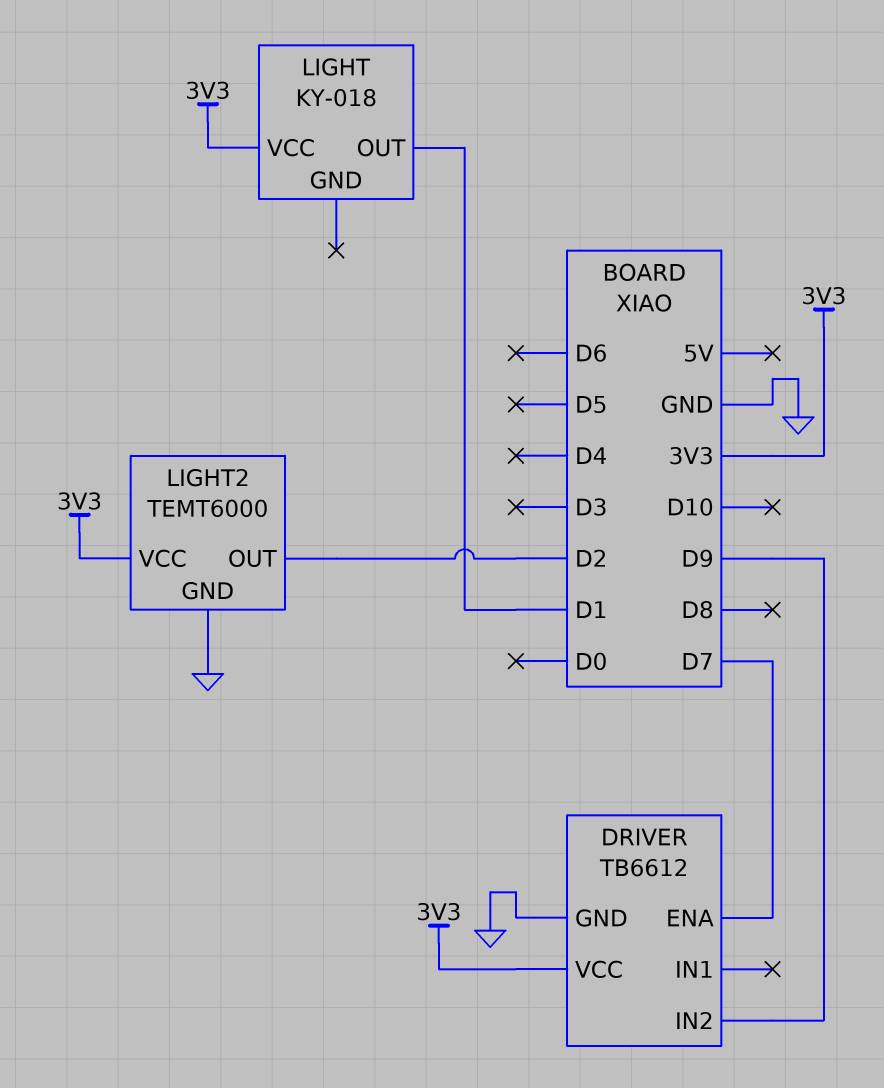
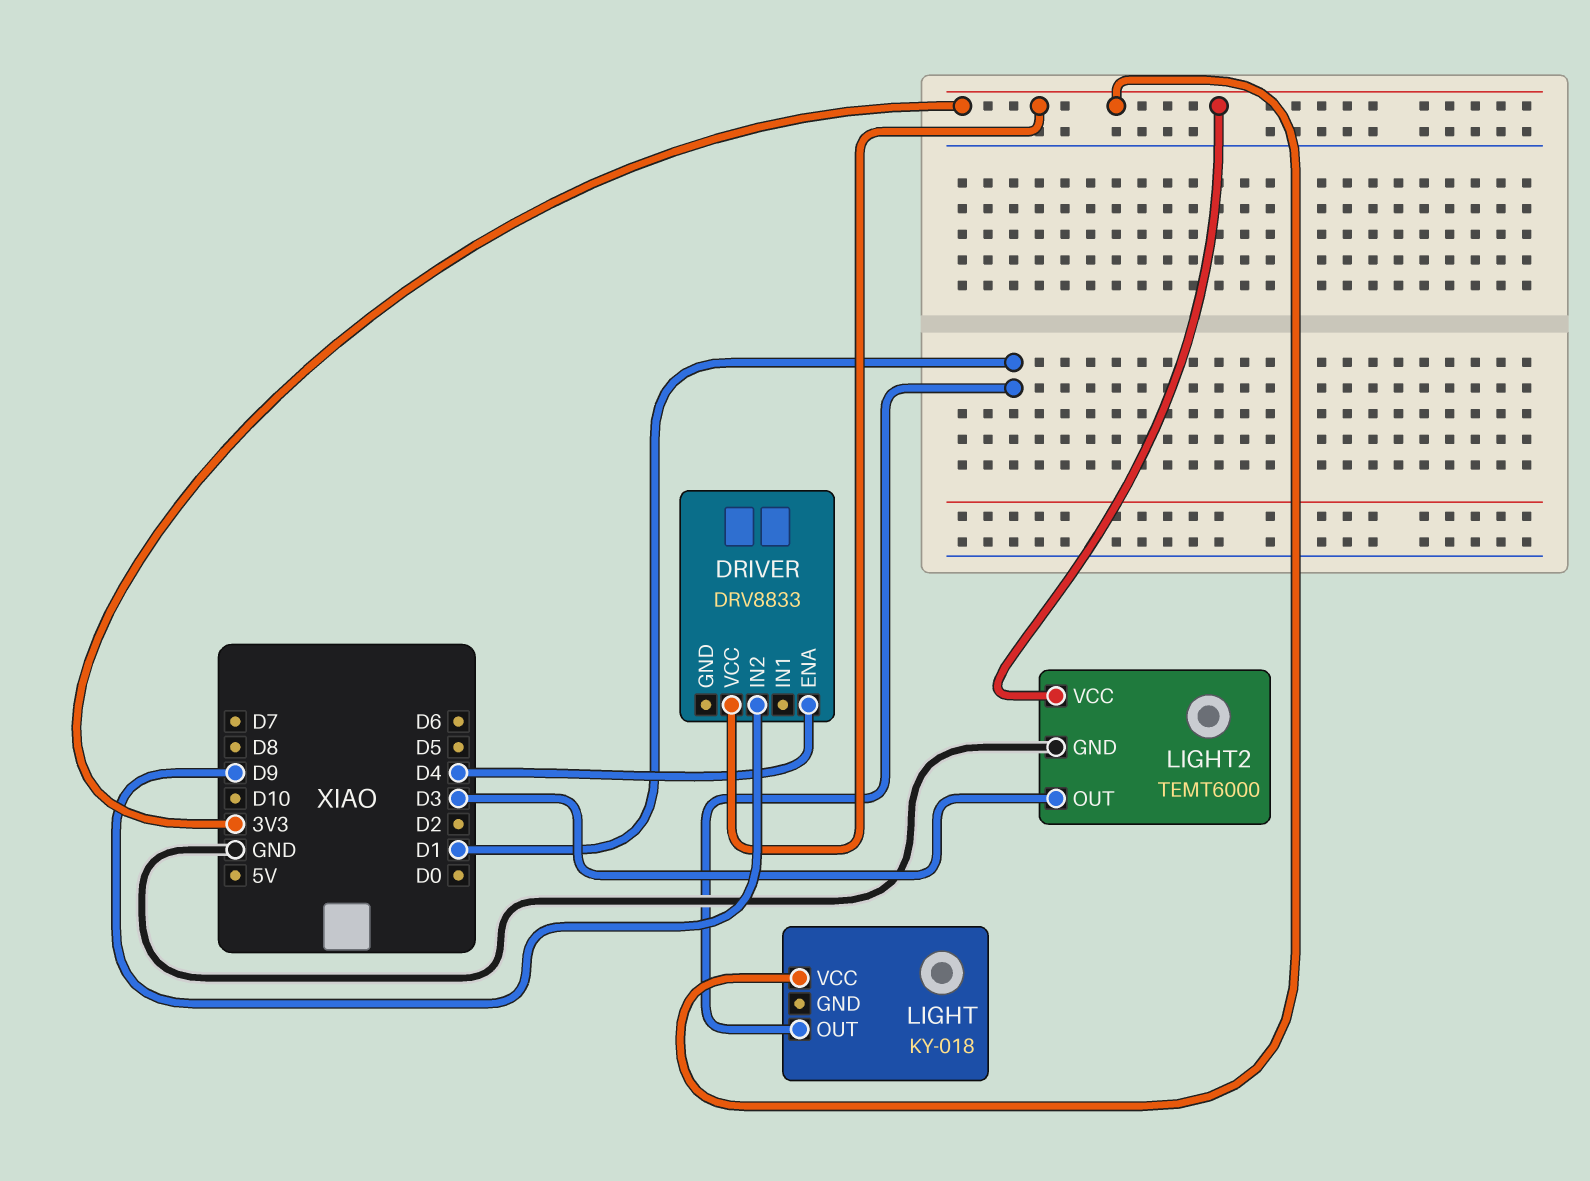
DRIVER: TB6612 -> DRV8833
DRIVER pin ENA: D7 -> D4
DRIVER pin GND: GND -> none
LIGHT2 pin OUT: D2 -> D3

